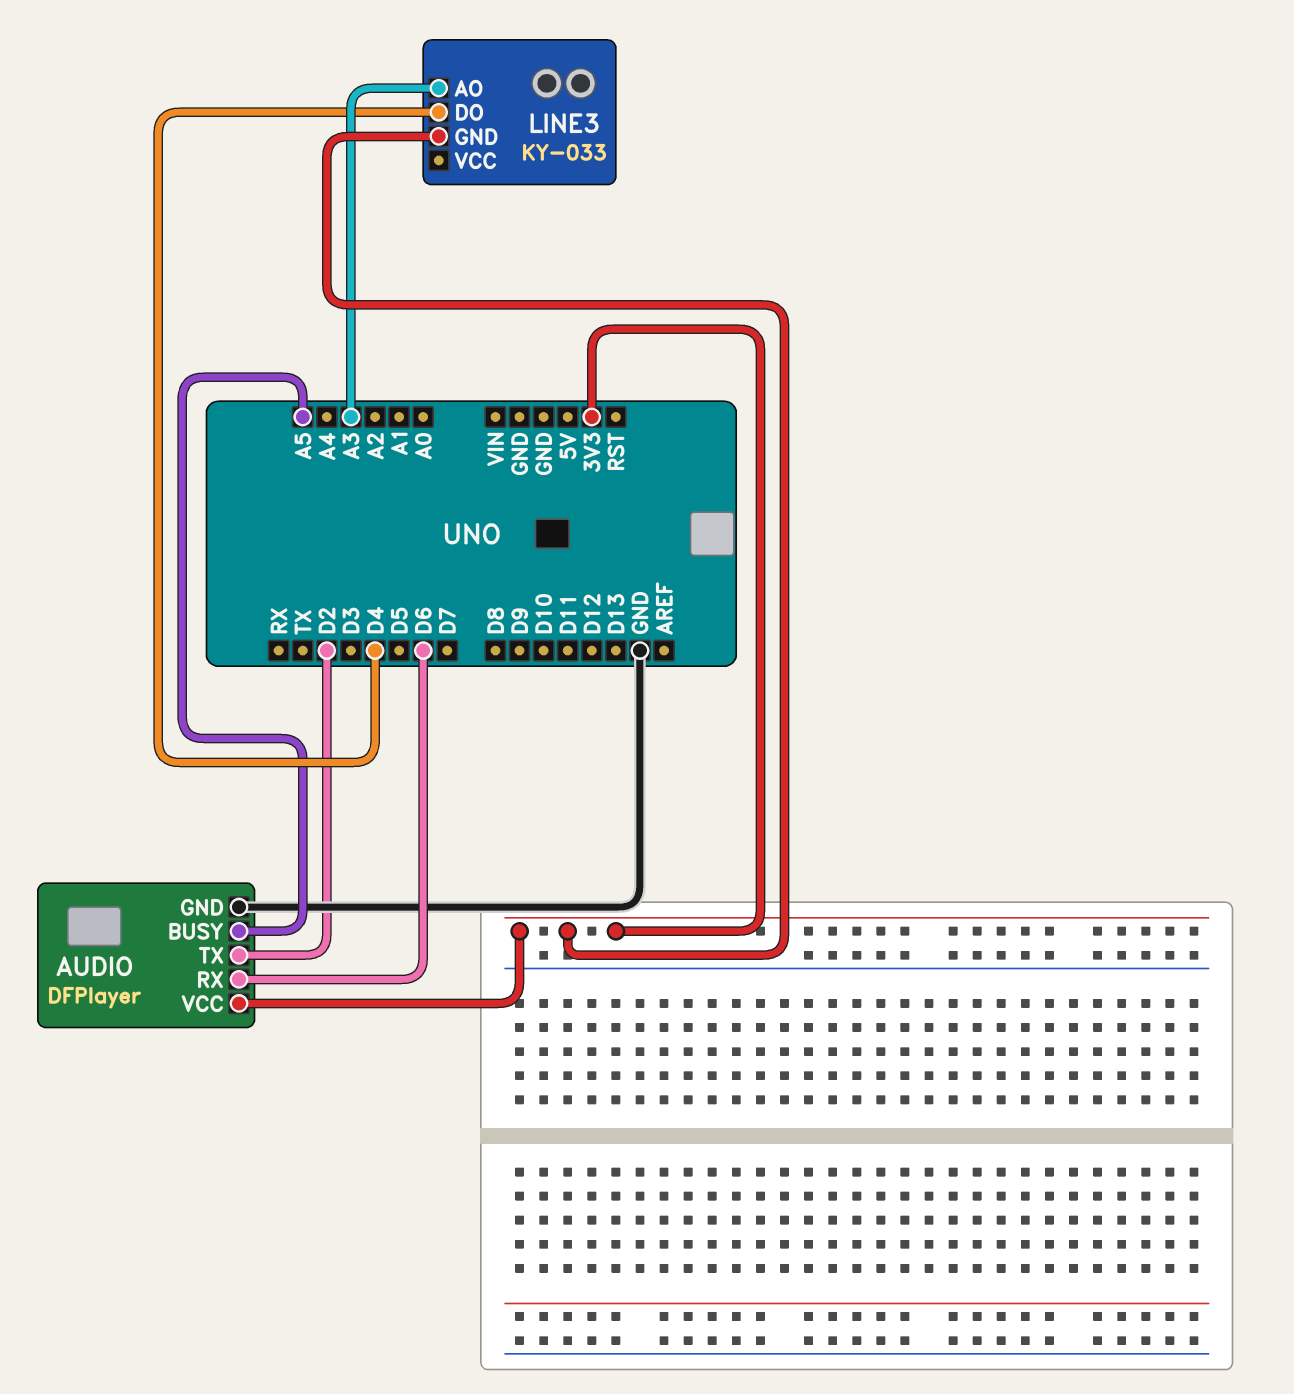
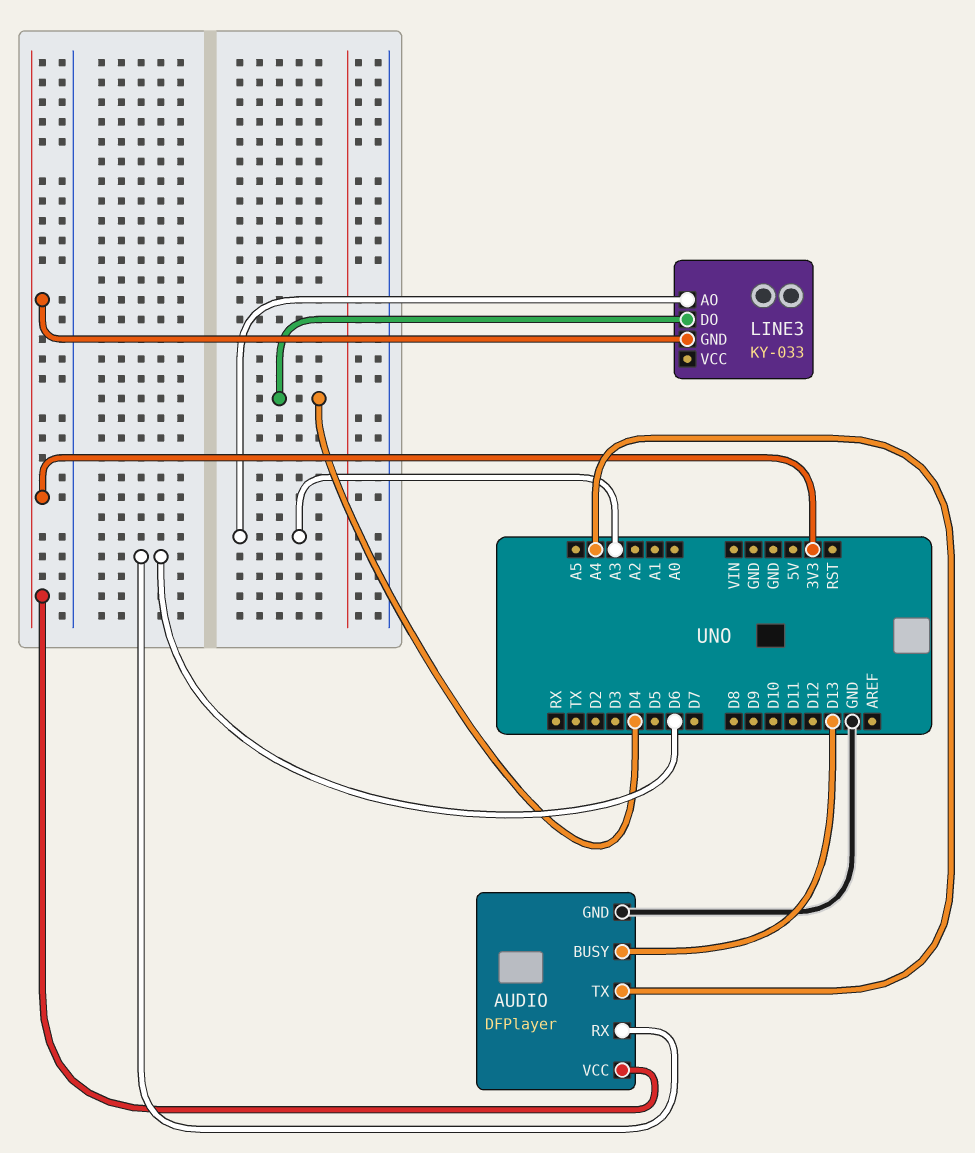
AUDIO pin BUSY: A5 -> D13
AUDIO pin TX: D2 -> A4

